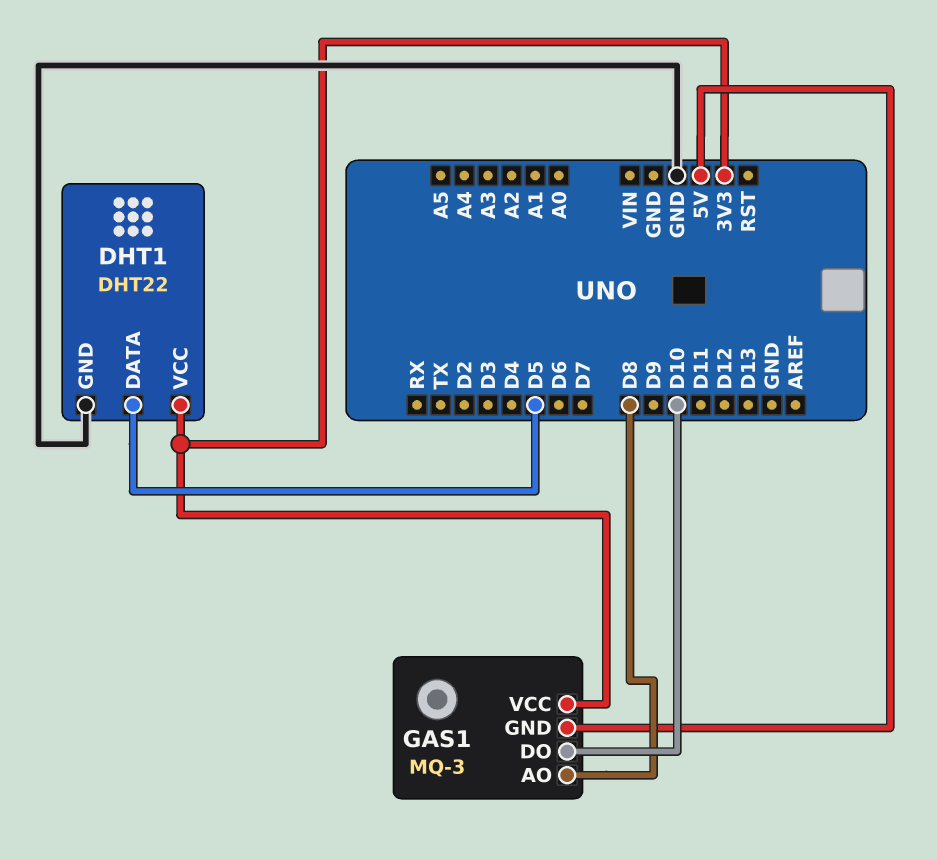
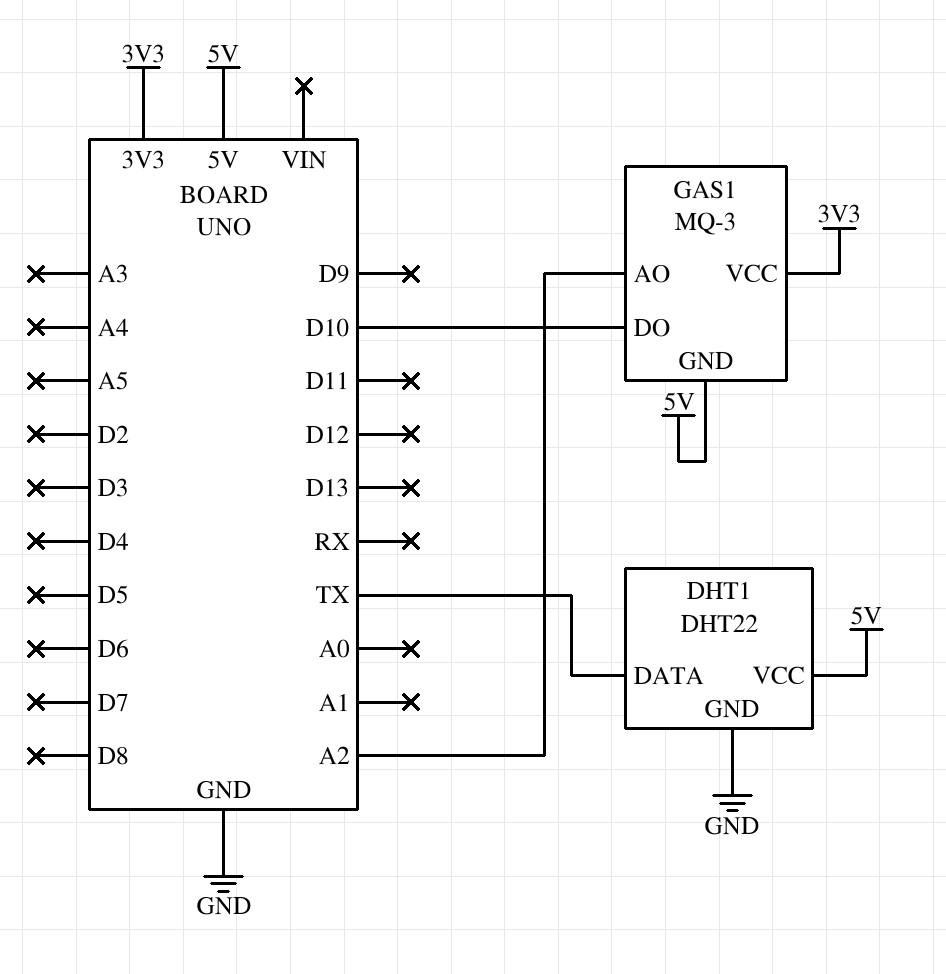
DHT1 pin DATA: D5 -> TX
DHT1 pin VCC: 3V3 -> 5V
GAS1 pin AO: D8 -> A2

